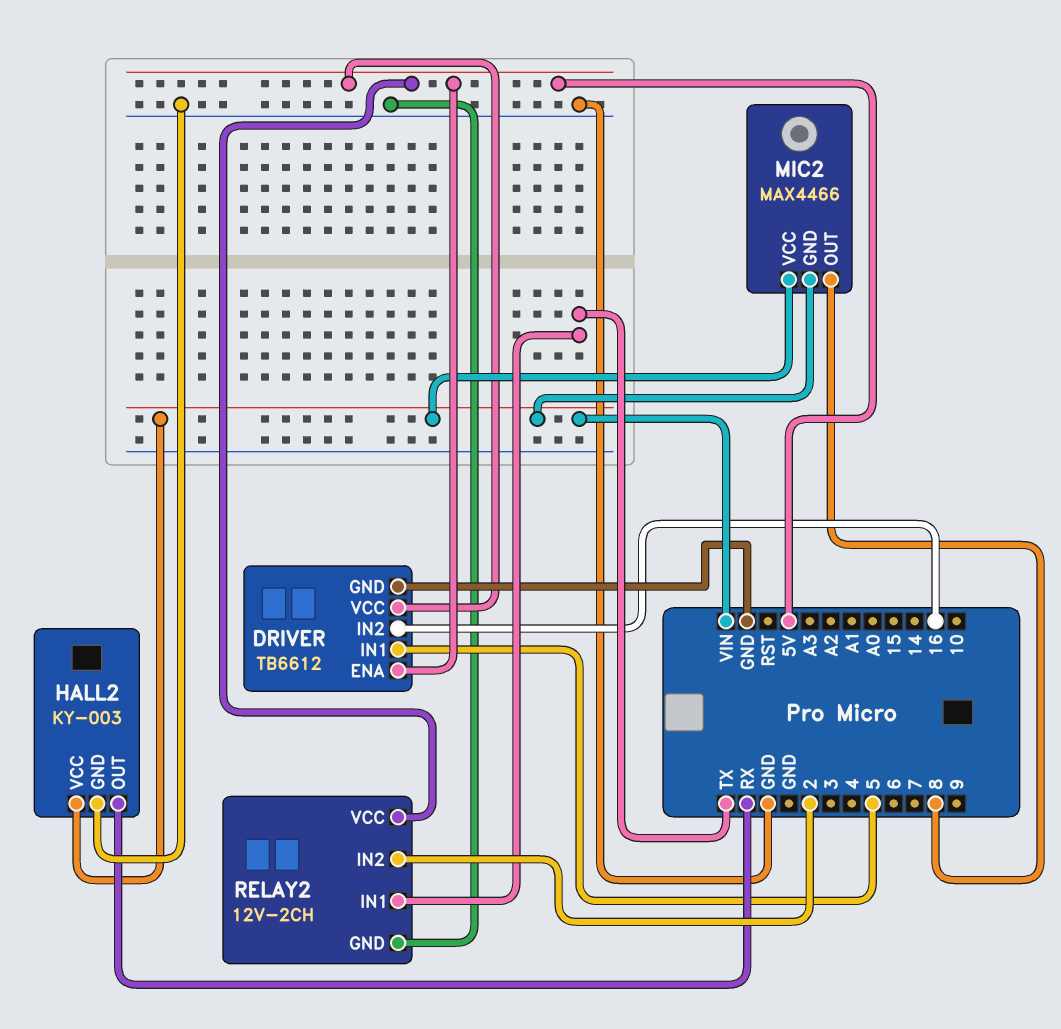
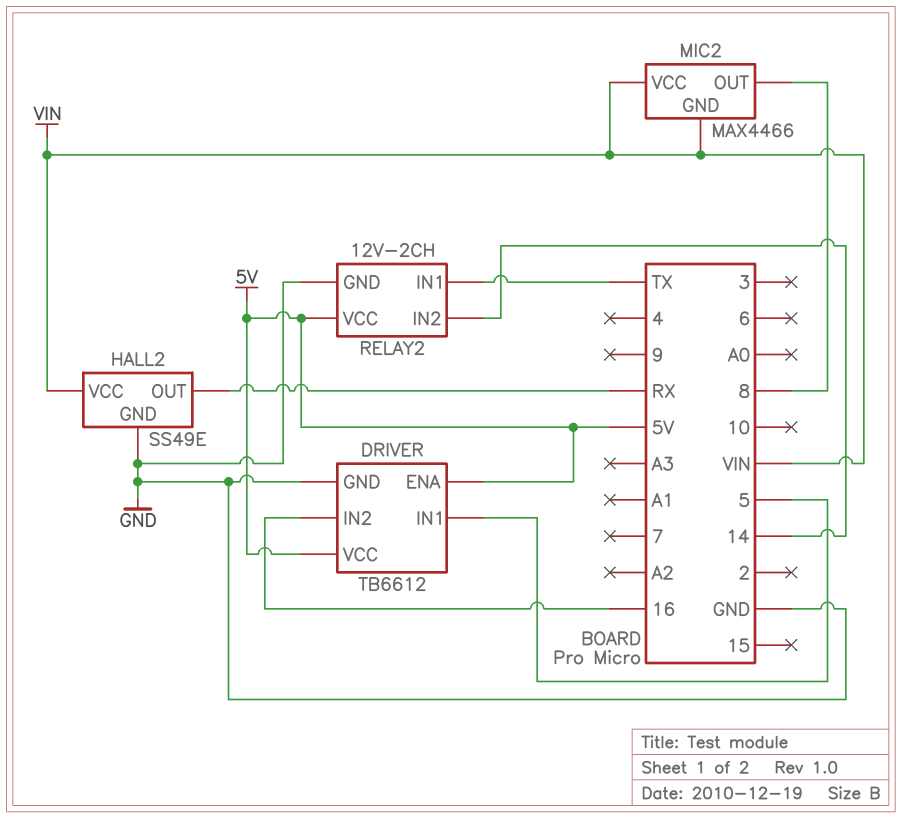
HALL2: KY-003 -> SS49E
RELAY2 pin IN2: 2 -> 14

